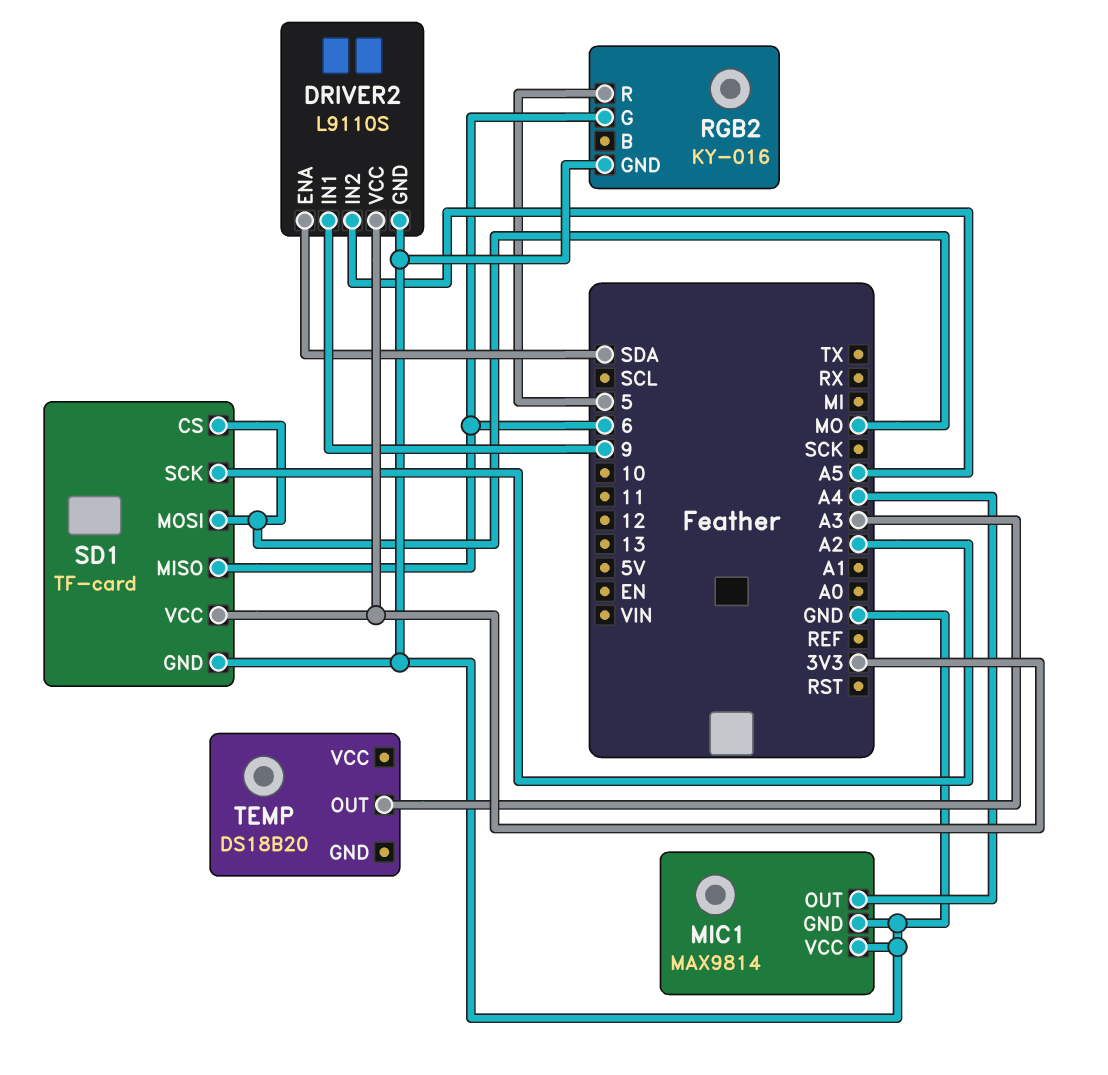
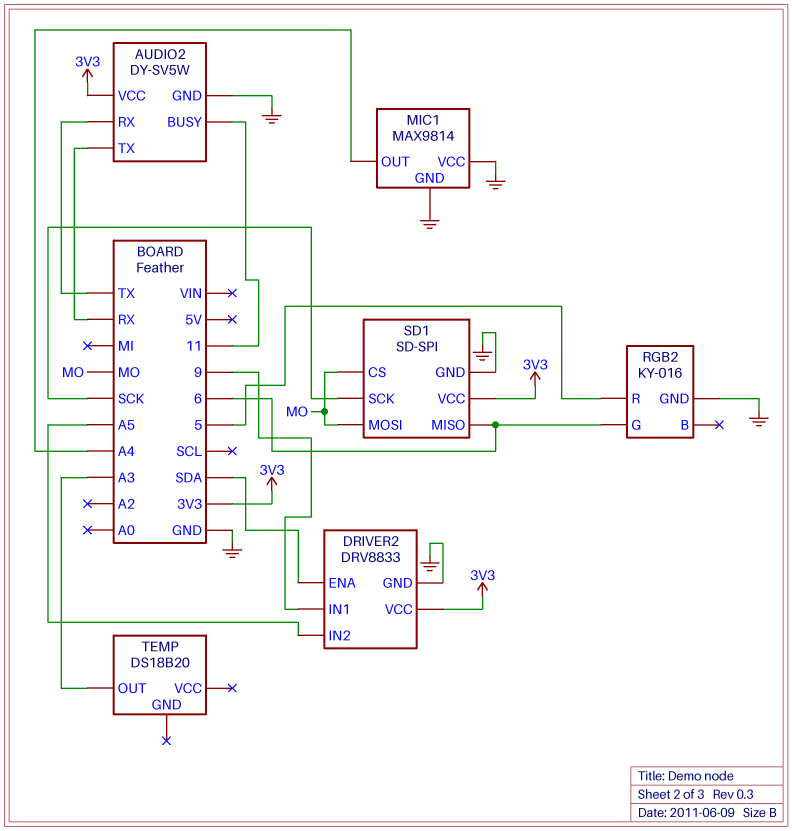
AUDIO2: none -> DY-SV5W
AUDIO2 pin BUSY: none -> 11
AUDIO2 pin GND: none -> GND
AUDIO2 pin RX: none -> TX
AUDIO2 pin TX: none -> RX
AUDIO2 pin VCC: none -> 3V3
DRIVER2: L9110S -> DRV8833
SD1: TF-card -> SD-SPI
SD1 pin SCK: A2 -> SCK

